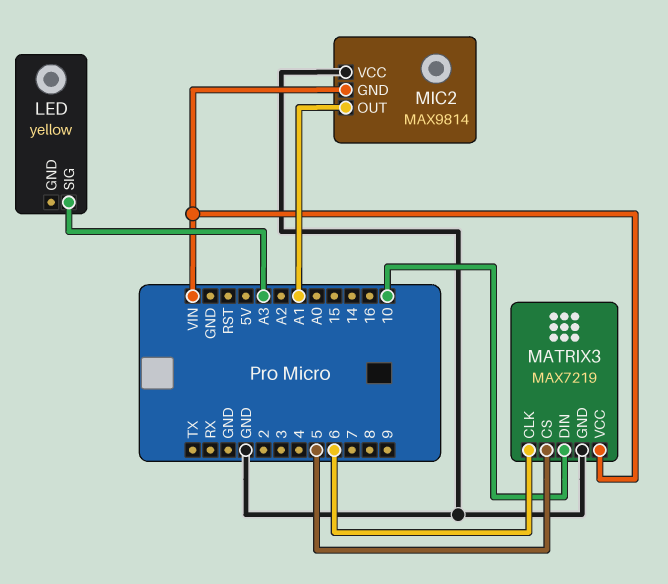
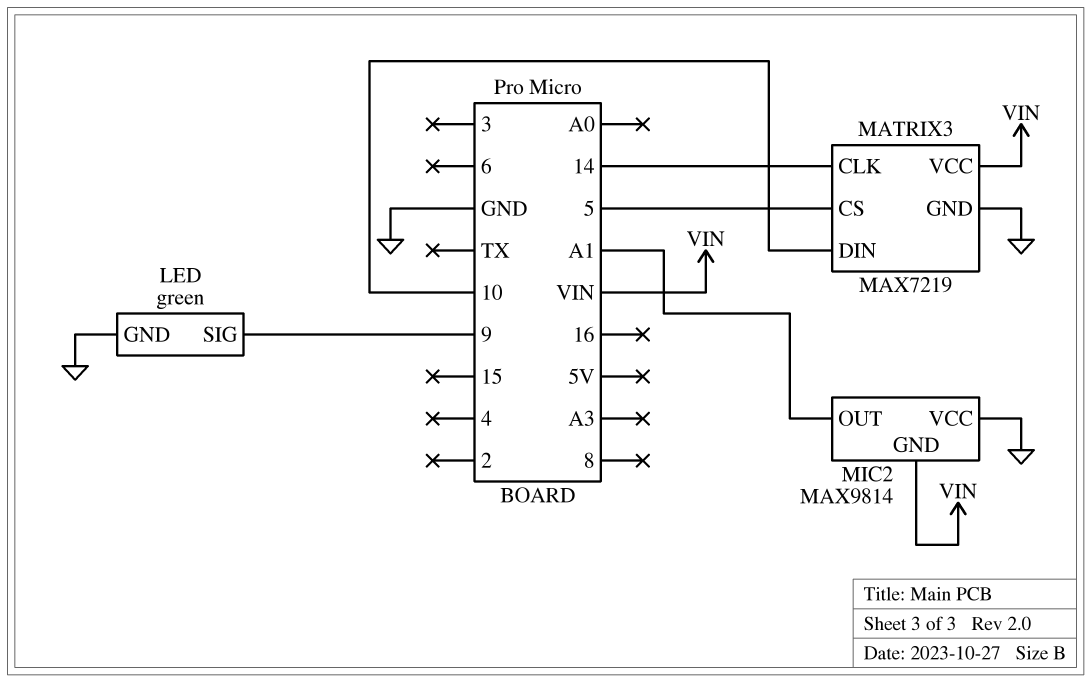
LED: yellow -> green
LED pin GND: none -> GND
LED pin SIG: A3 -> 9
MATRIX3 pin CLK: 6 -> 14

